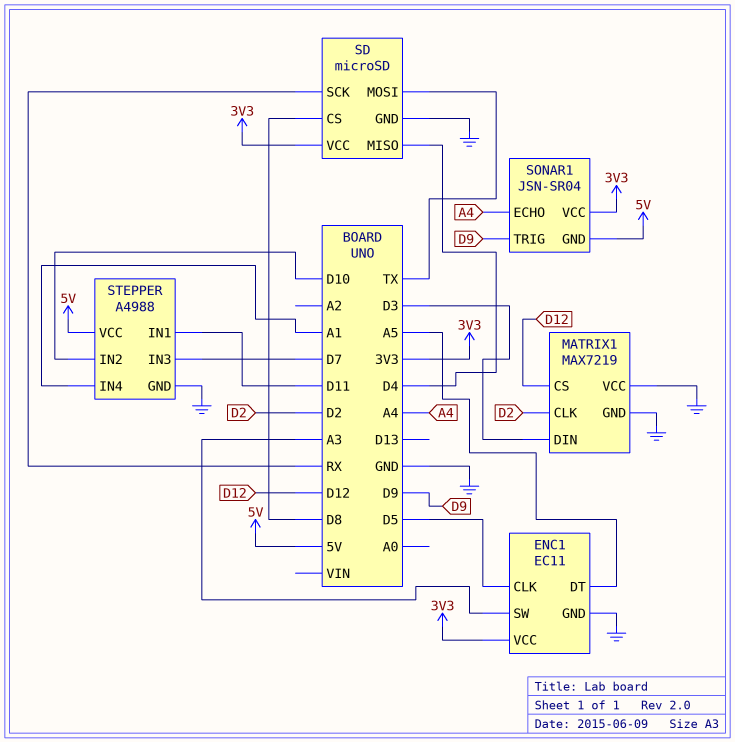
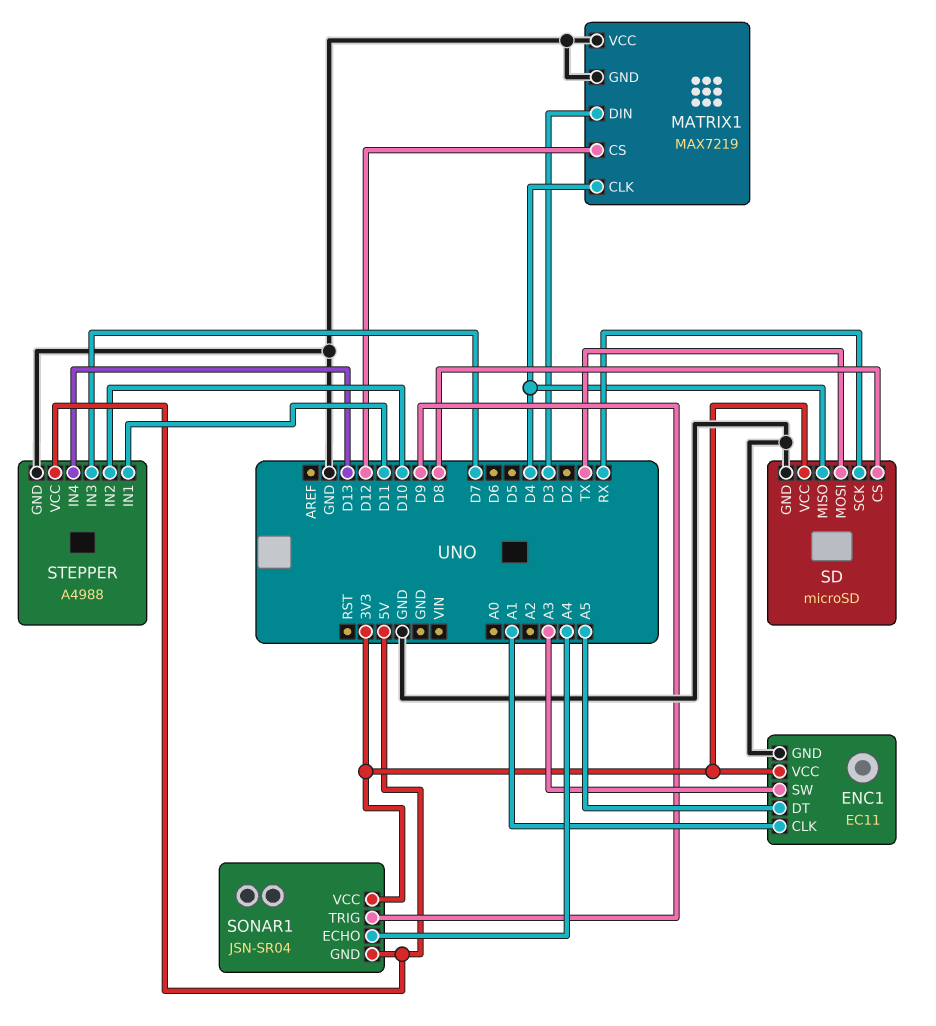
ENC1 pin CLK: D5 -> A1
MATRIX1 pin CLK: D2 -> D4
STEPPER pin IN4: A1 -> D13

